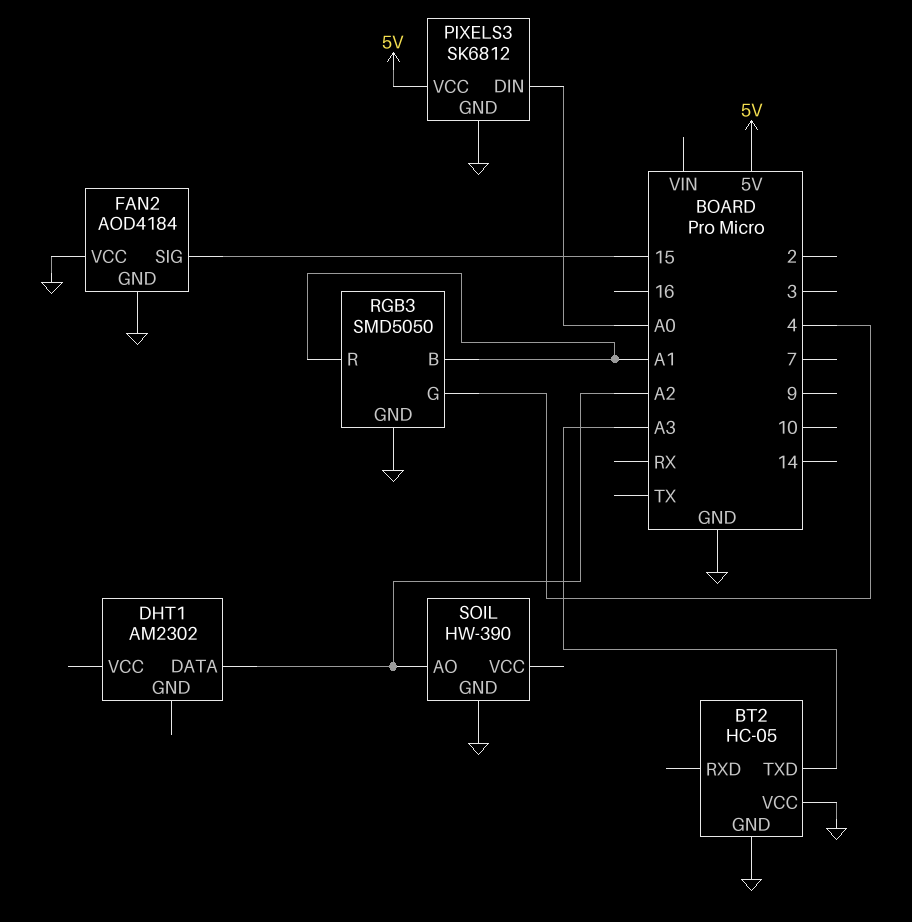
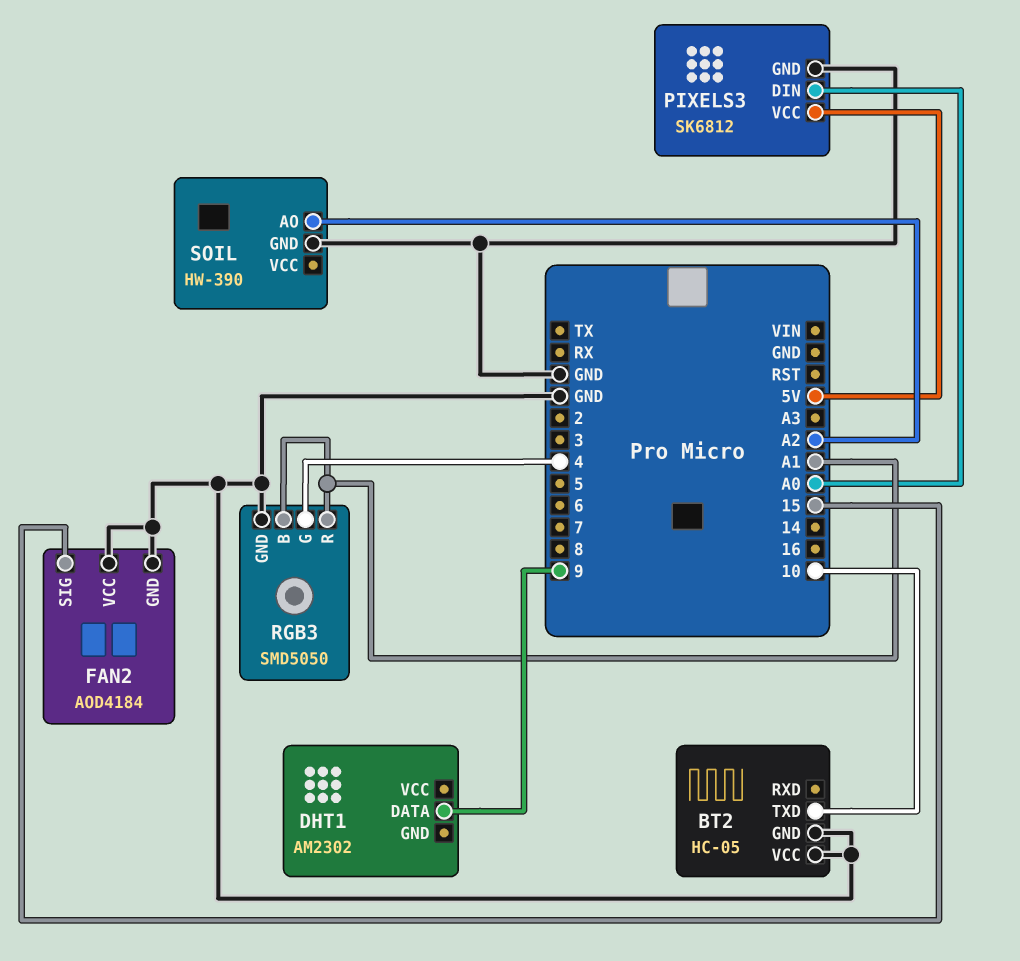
BT2 pin TXD: A3 -> 10
DHT1 pin DATA: A2 -> 9

